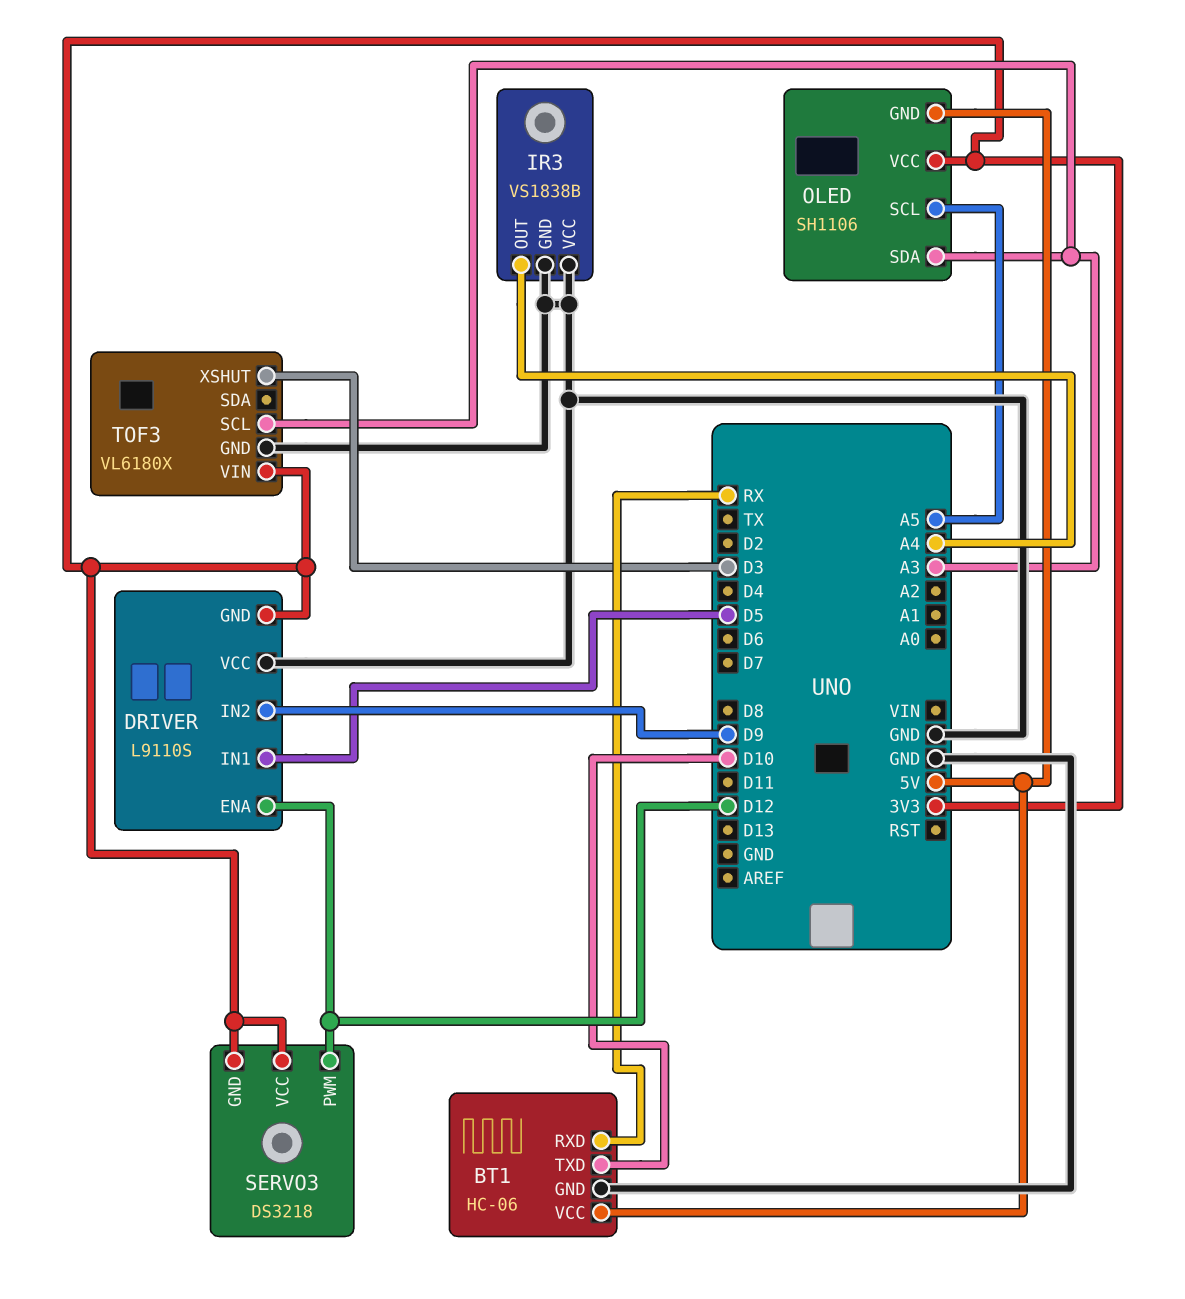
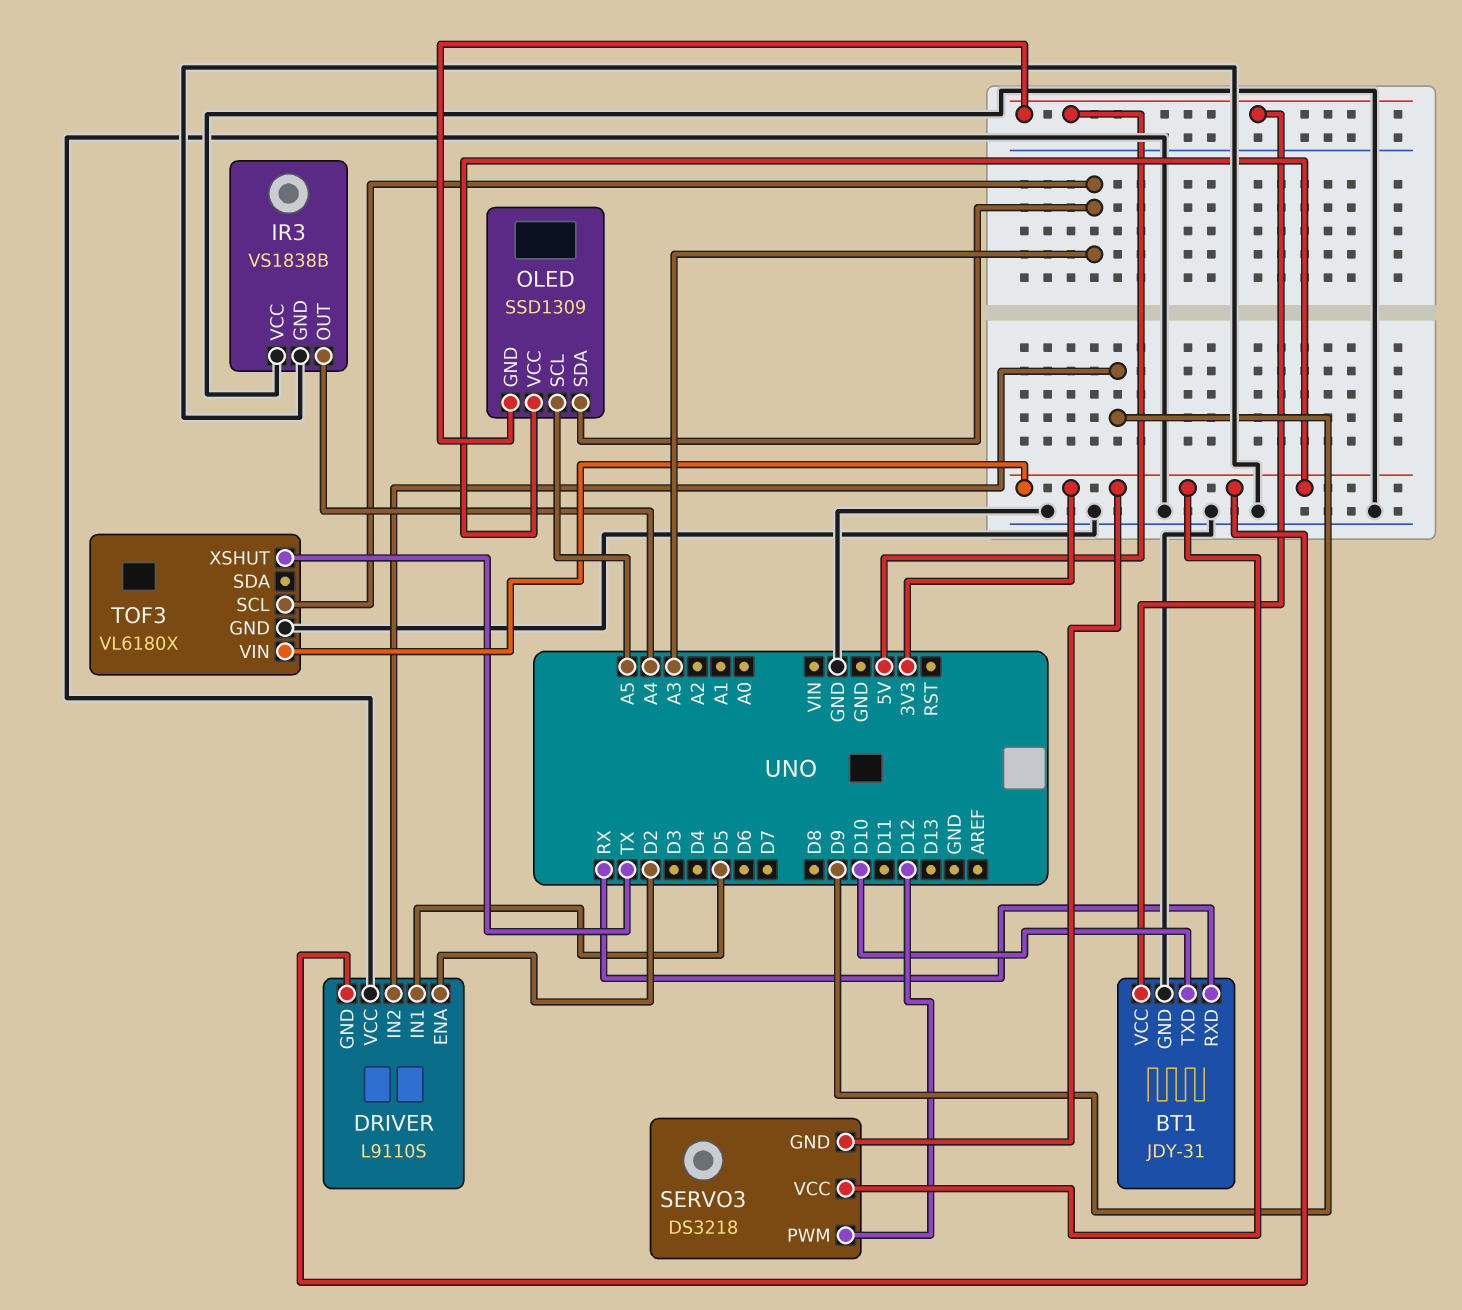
BT1: HC-06 -> JDY-31
DRIVER pin ENA: D12 -> D2
OLED: SH1106 -> SSD1309
TOF3 pin XSHUT: D3 -> TX

